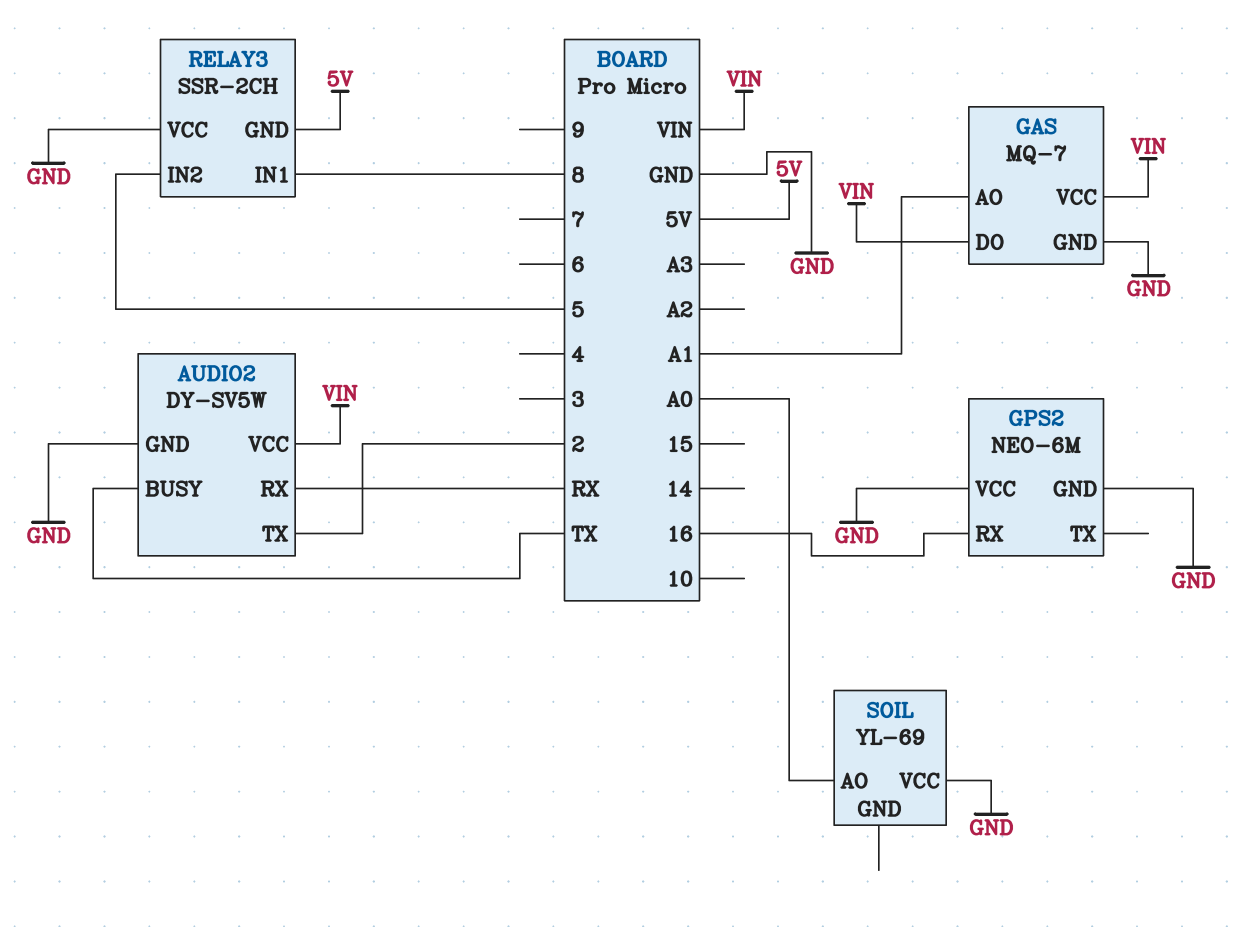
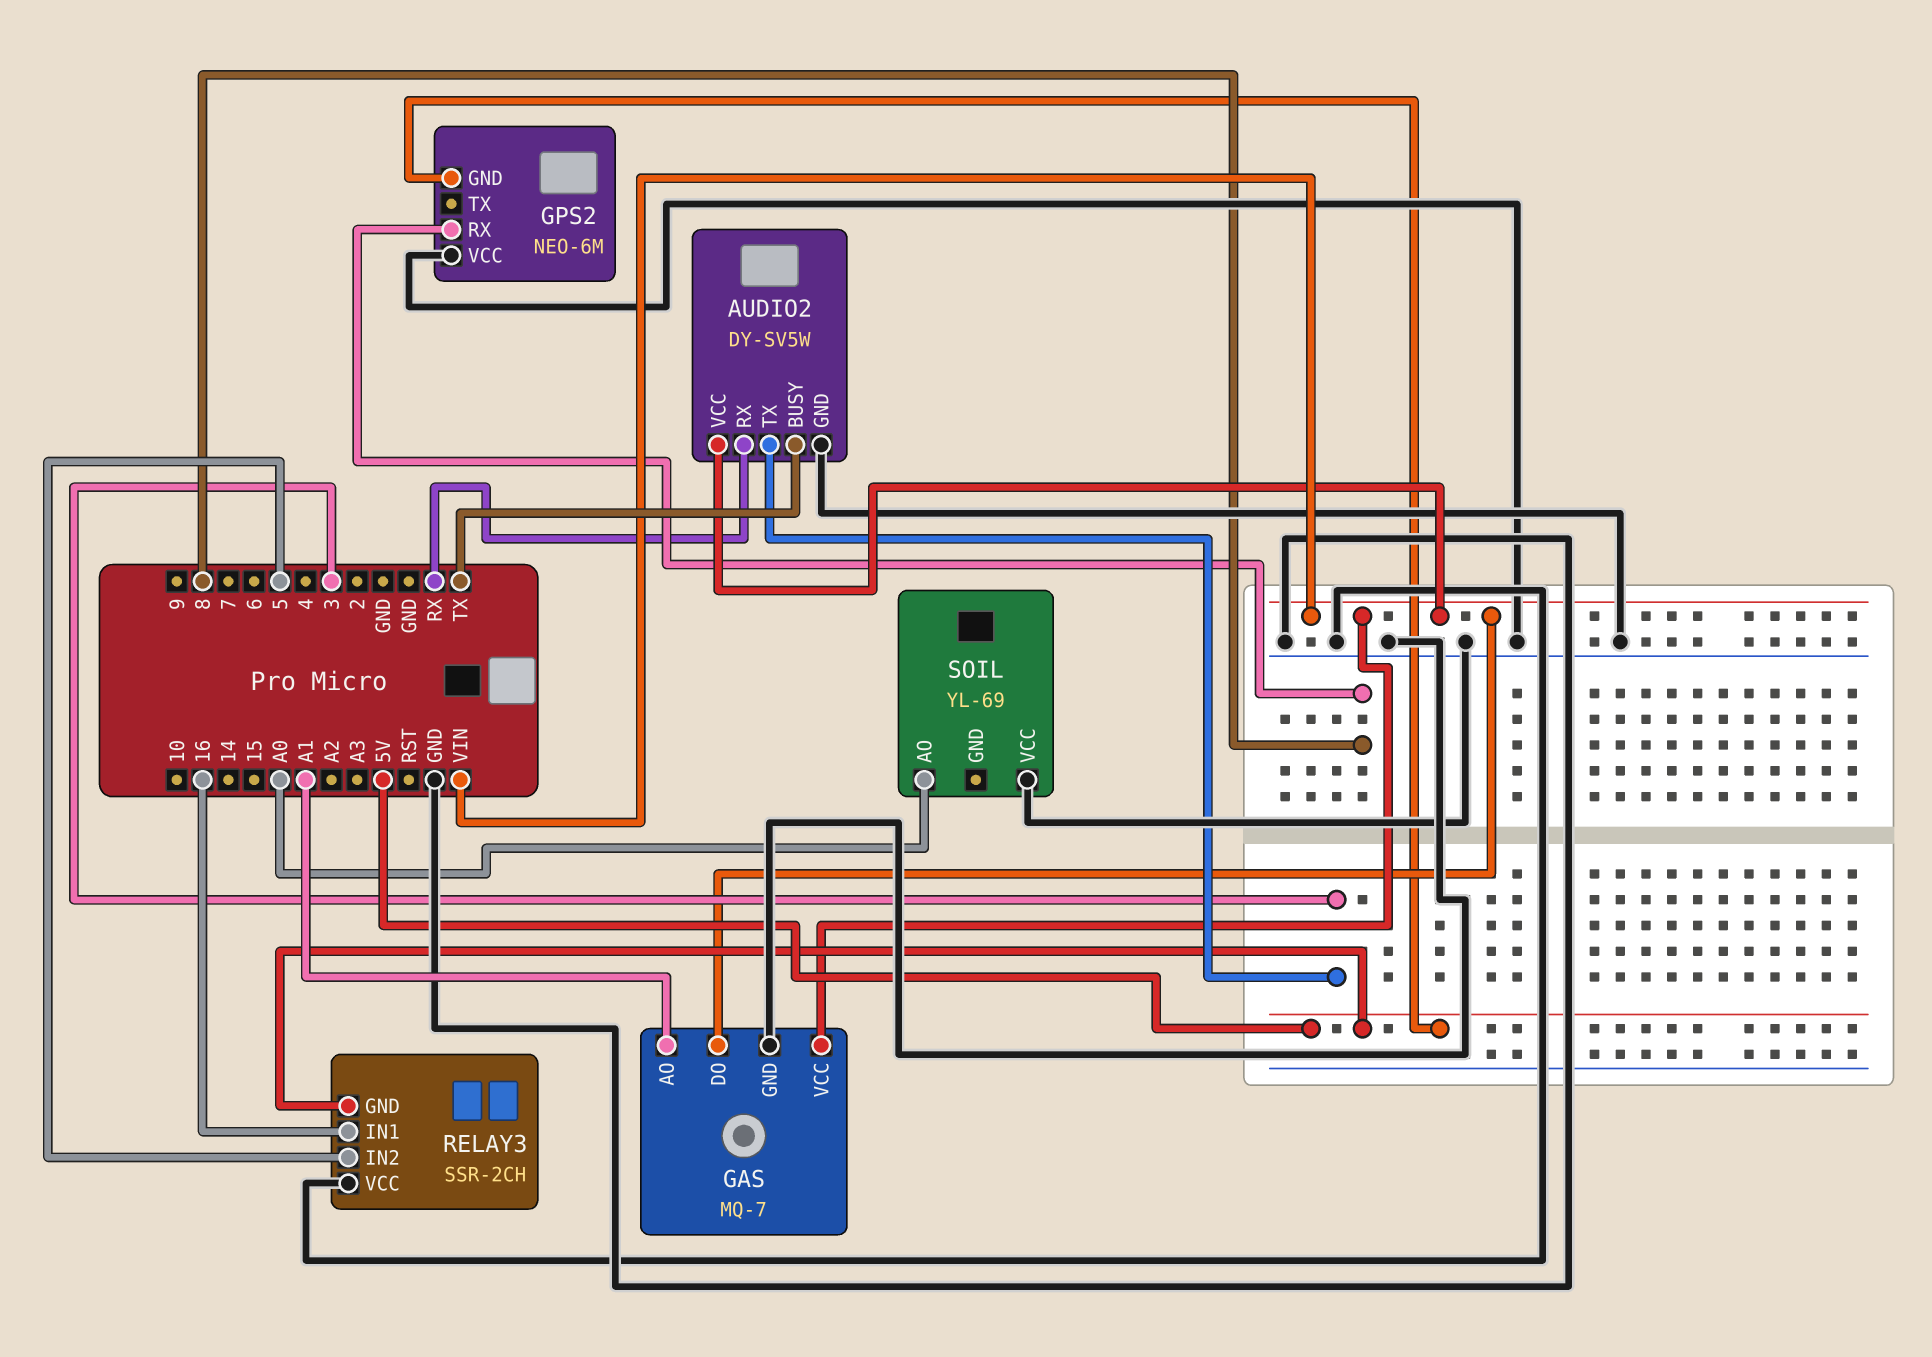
AUDIO2 pin TX: 2 -> 3
GPS2 pin GND: GND -> 5V
GPS2 pin RX: 16 -> 8
RELAY3 pin IN1: 8 -> 16

